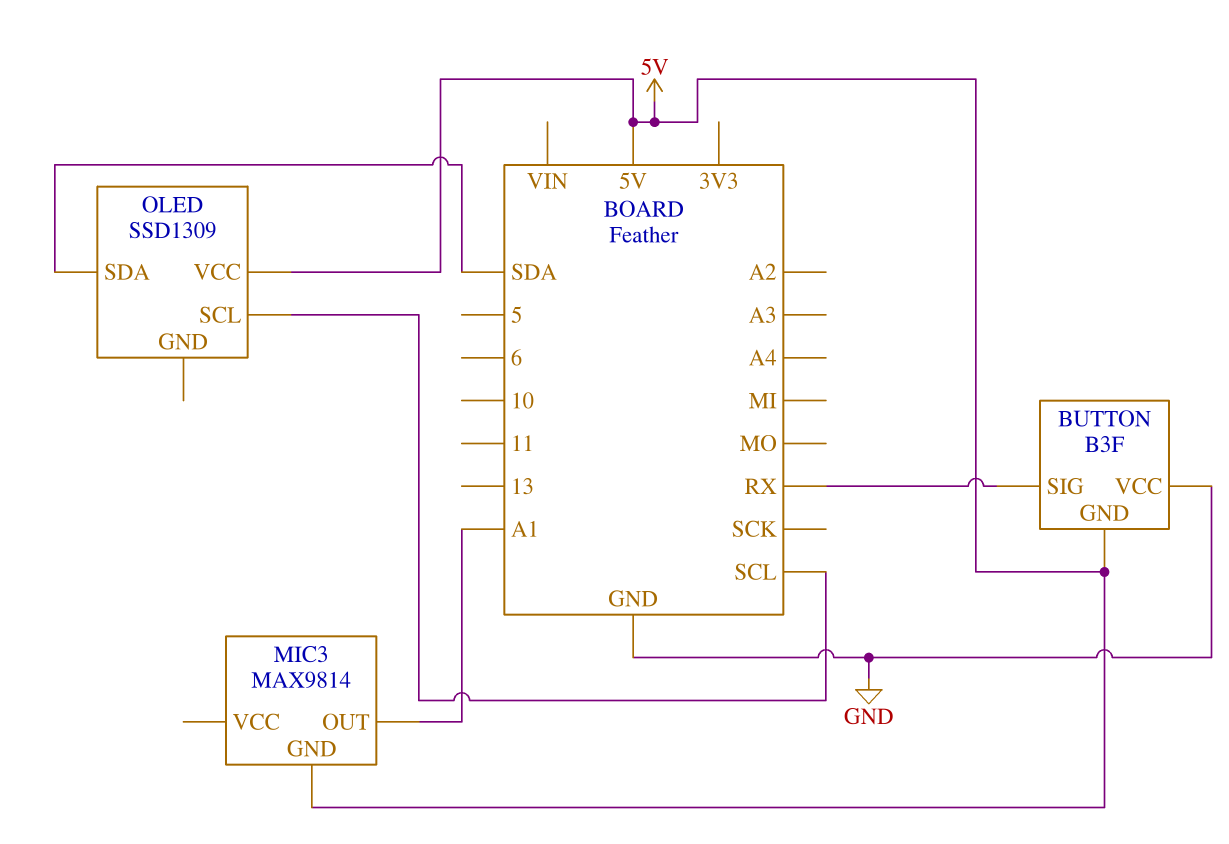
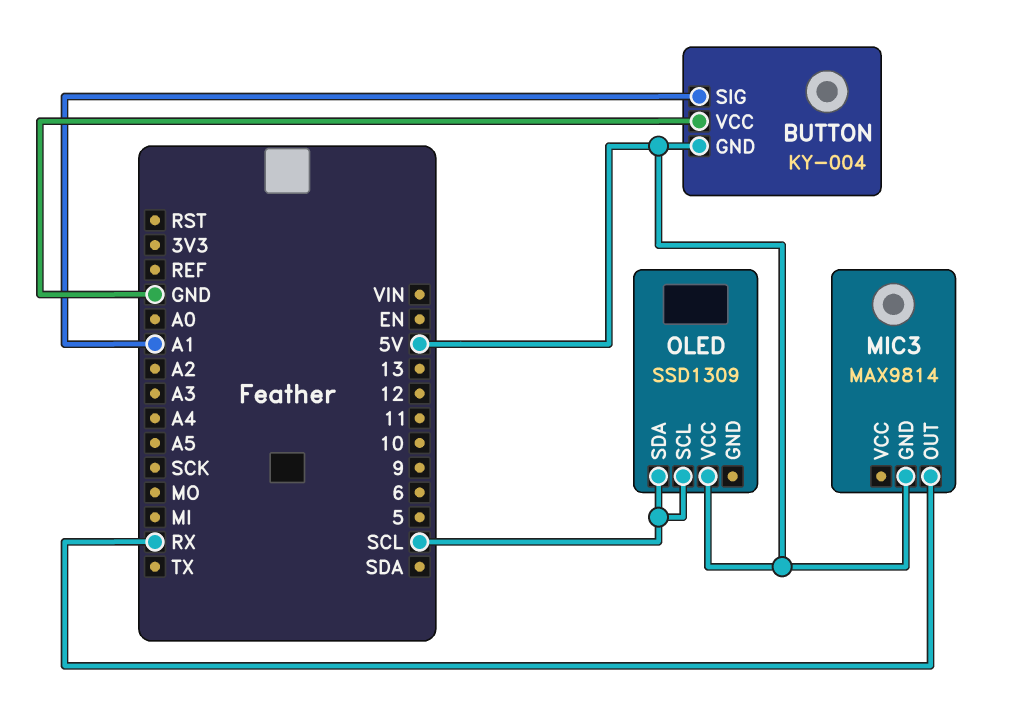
BUTTON: B3F -> KY-004
BUTTON pin SIG: RX -> A1
MIC3 pin OUT: A1 -> RX
OLED pin SDA: SDA -> SCL

